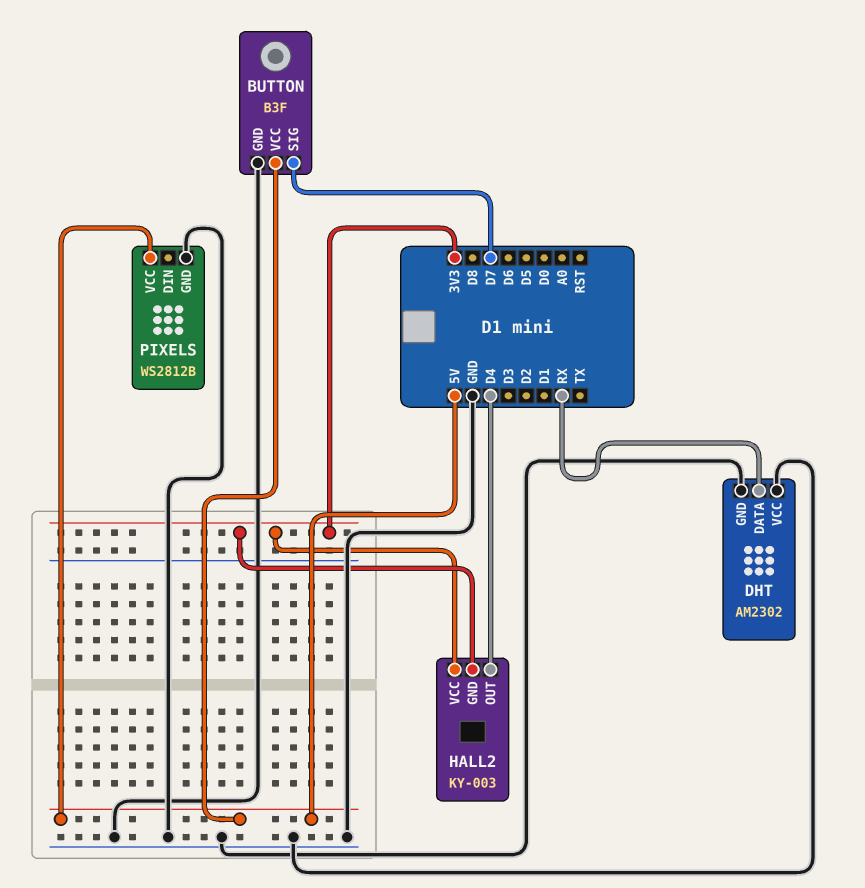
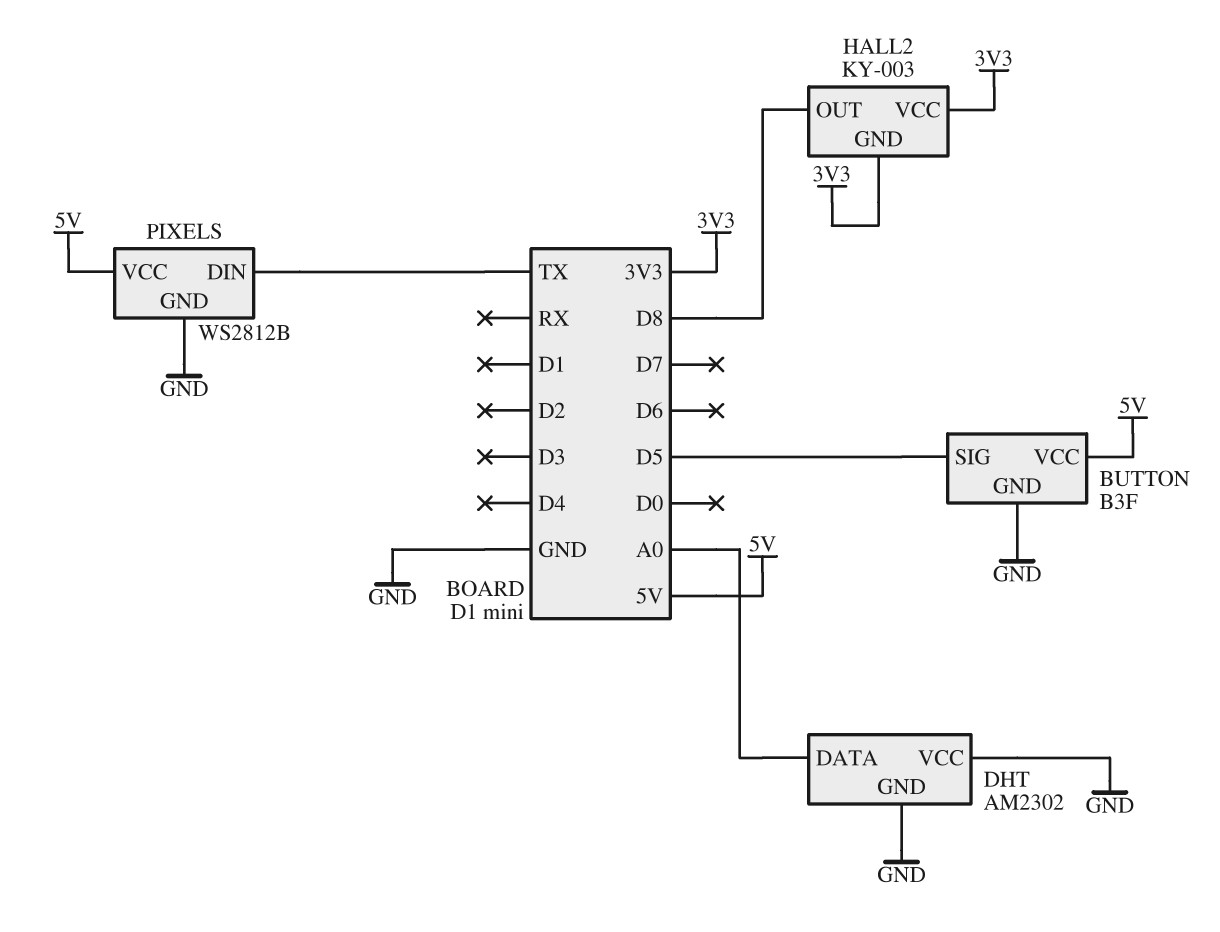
BUTTON pin SIG: D7 -> D5
DHT pin DATA: RX -> A0
HALL2 pin OUT: D4 -> D8
PIXELS pin DIN: none -> TX

